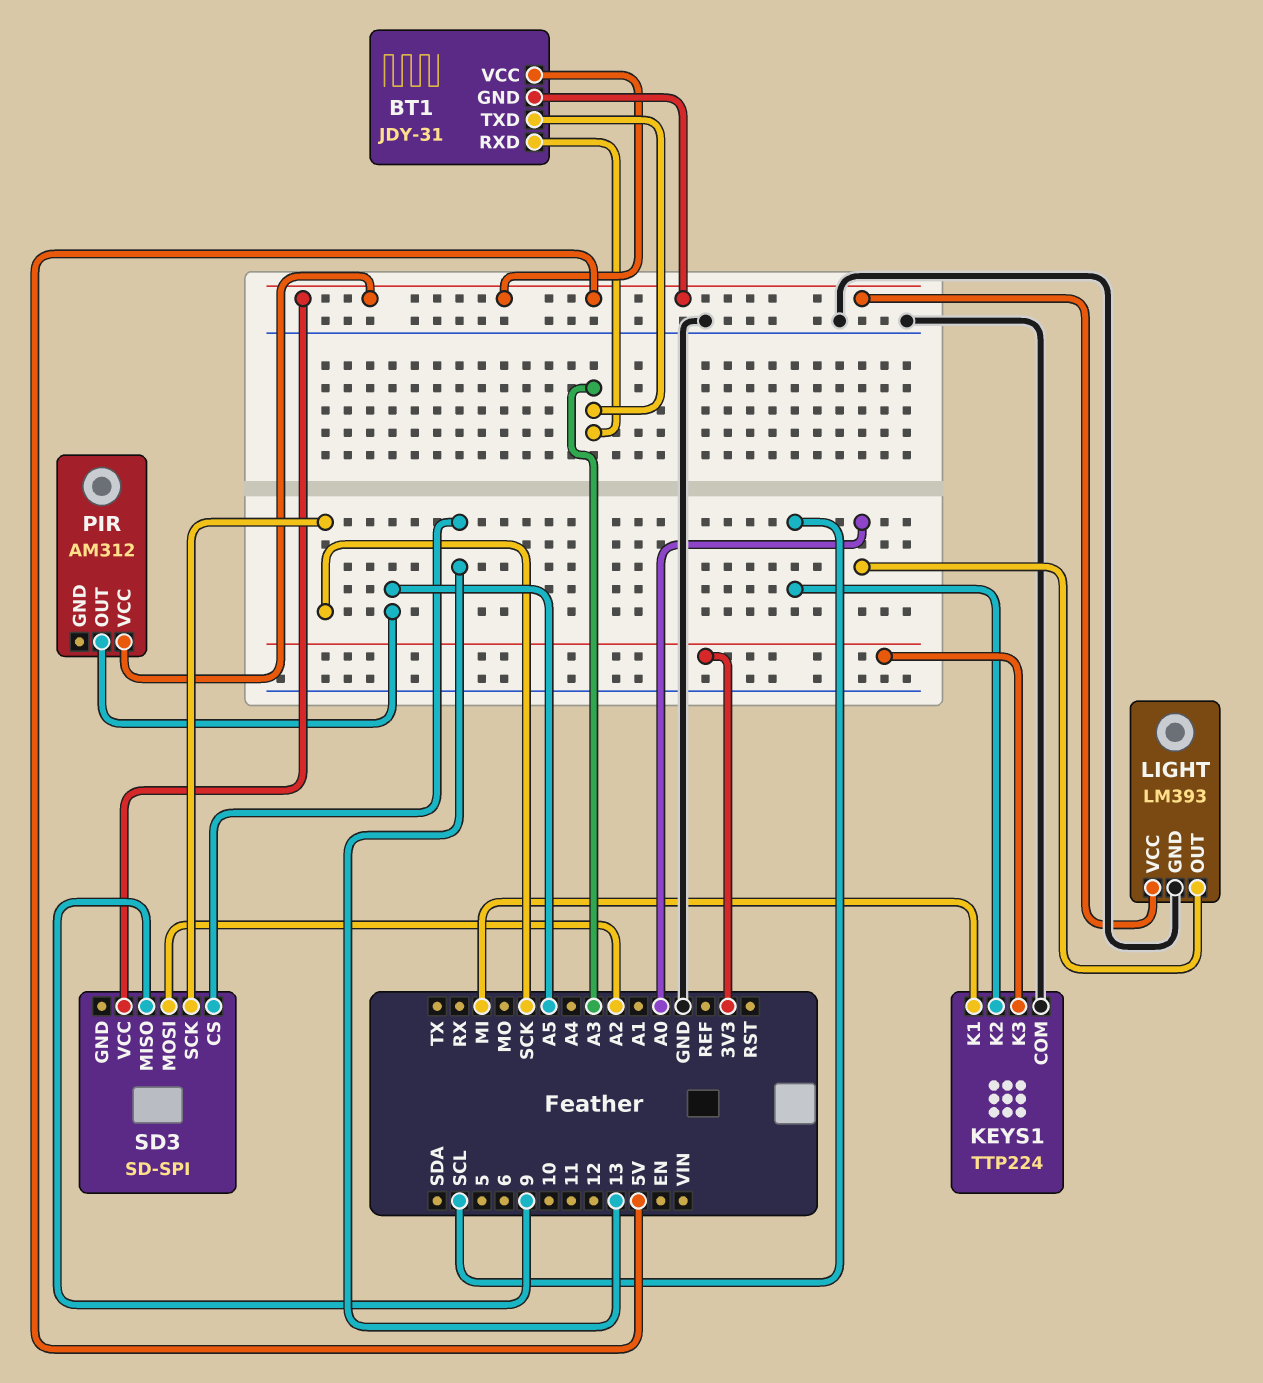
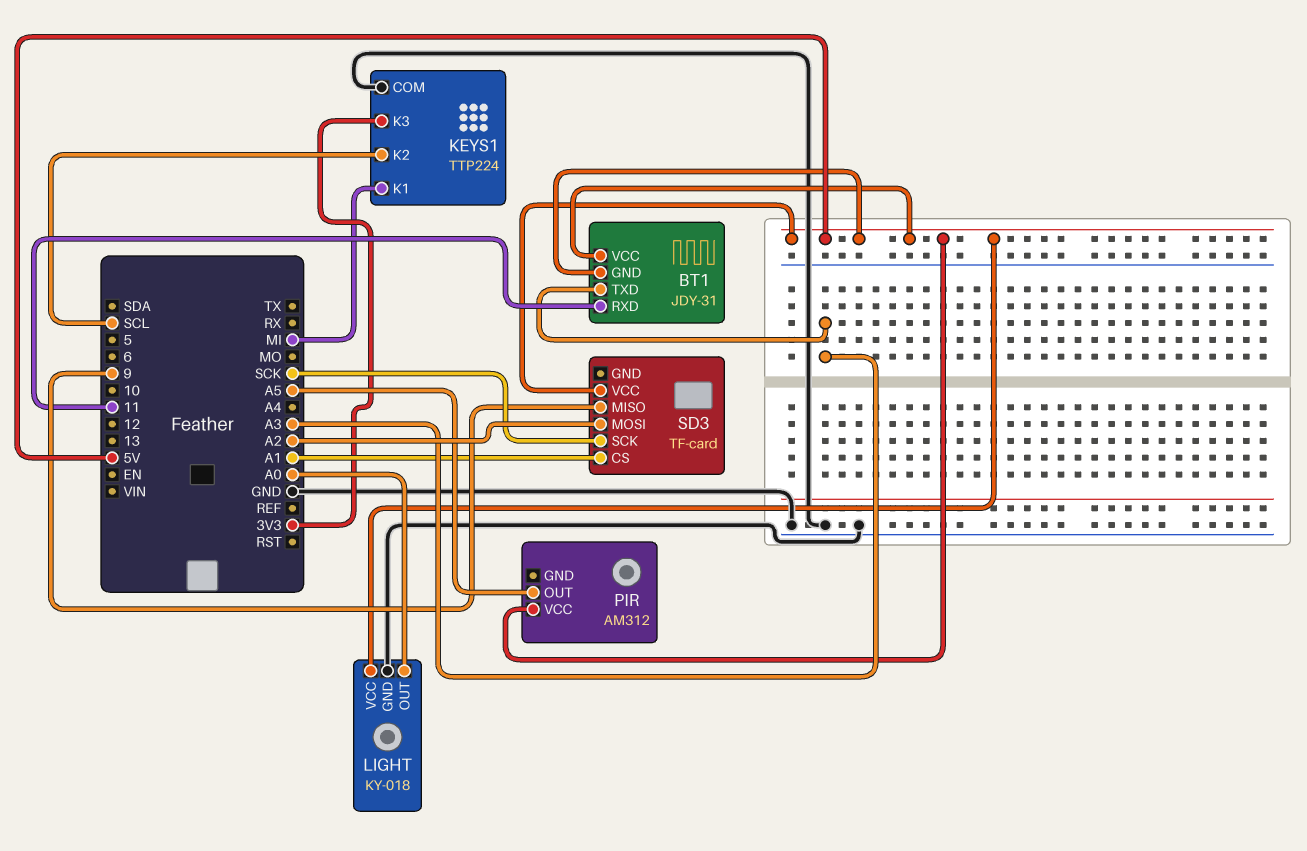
BT1 pin RXD: A3 -> 11
LIGHT: LM393 -> KY-018
SD3: SD-SPI -> TF-card
SD3 pin CS: 13 -> A1

